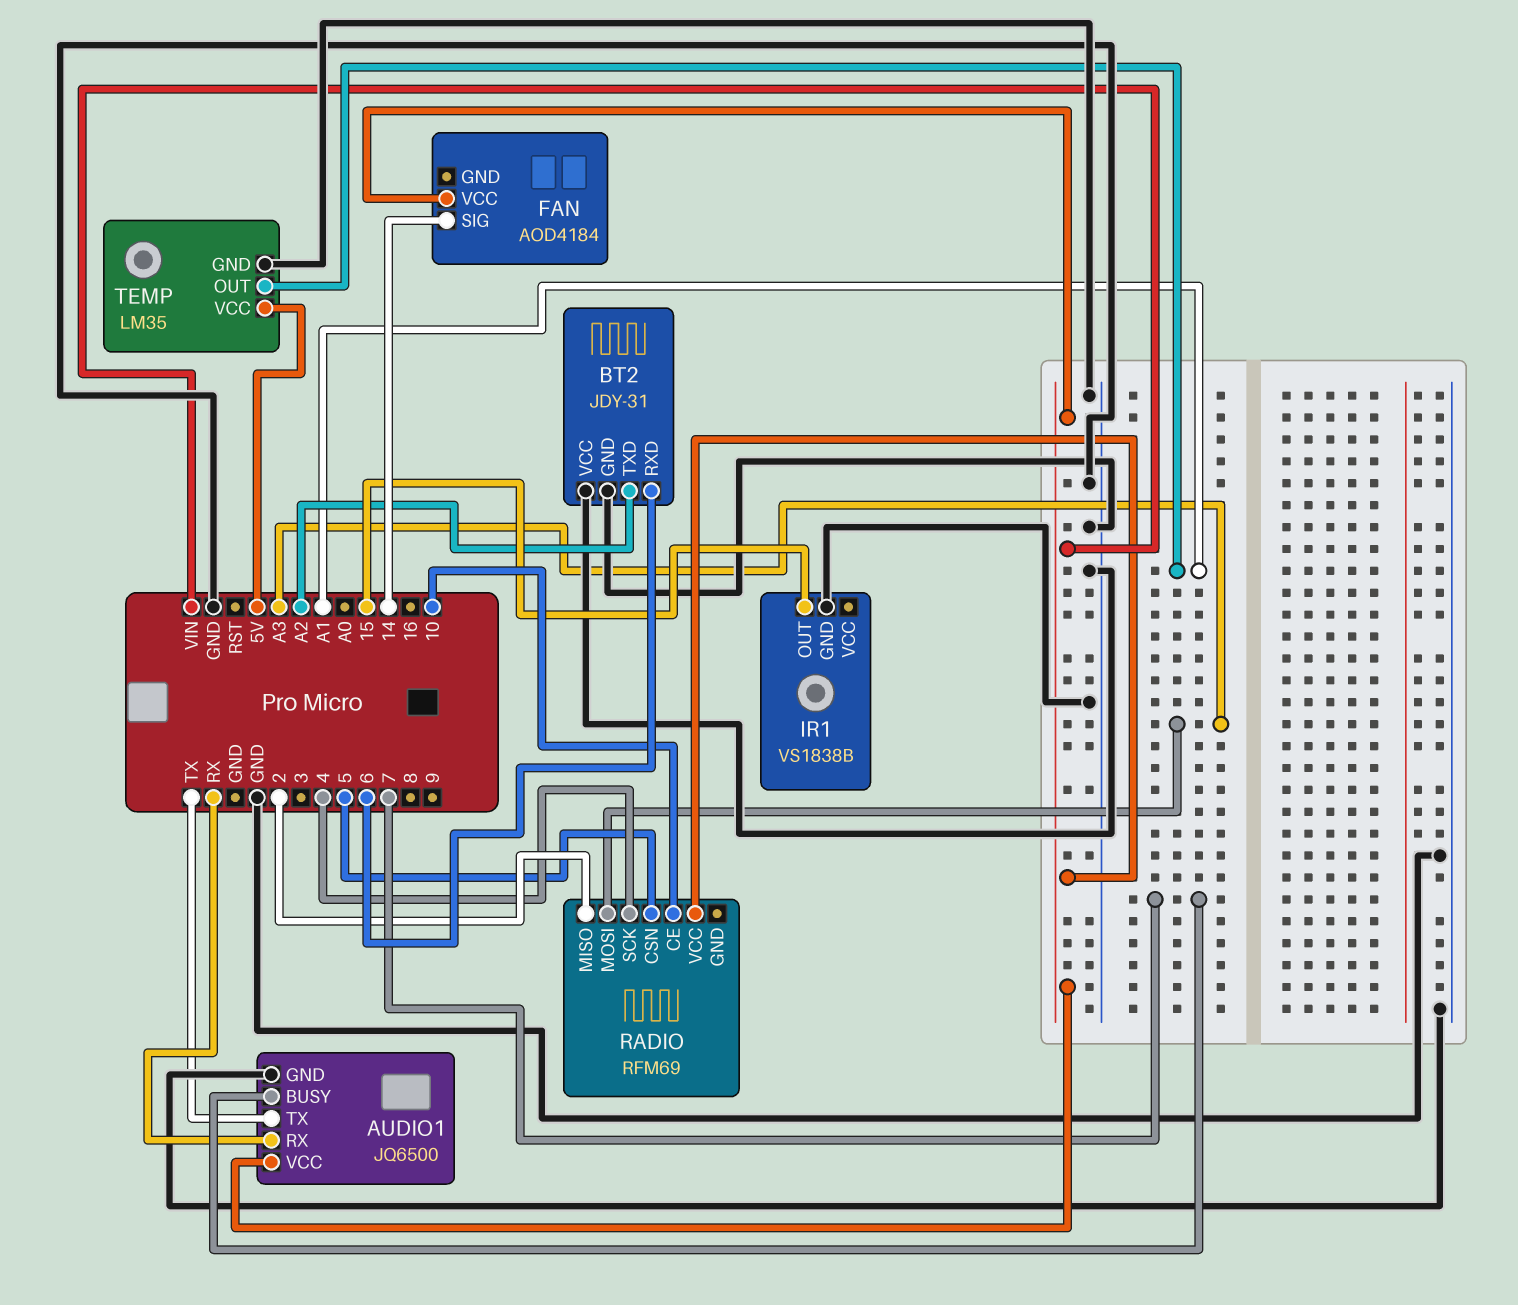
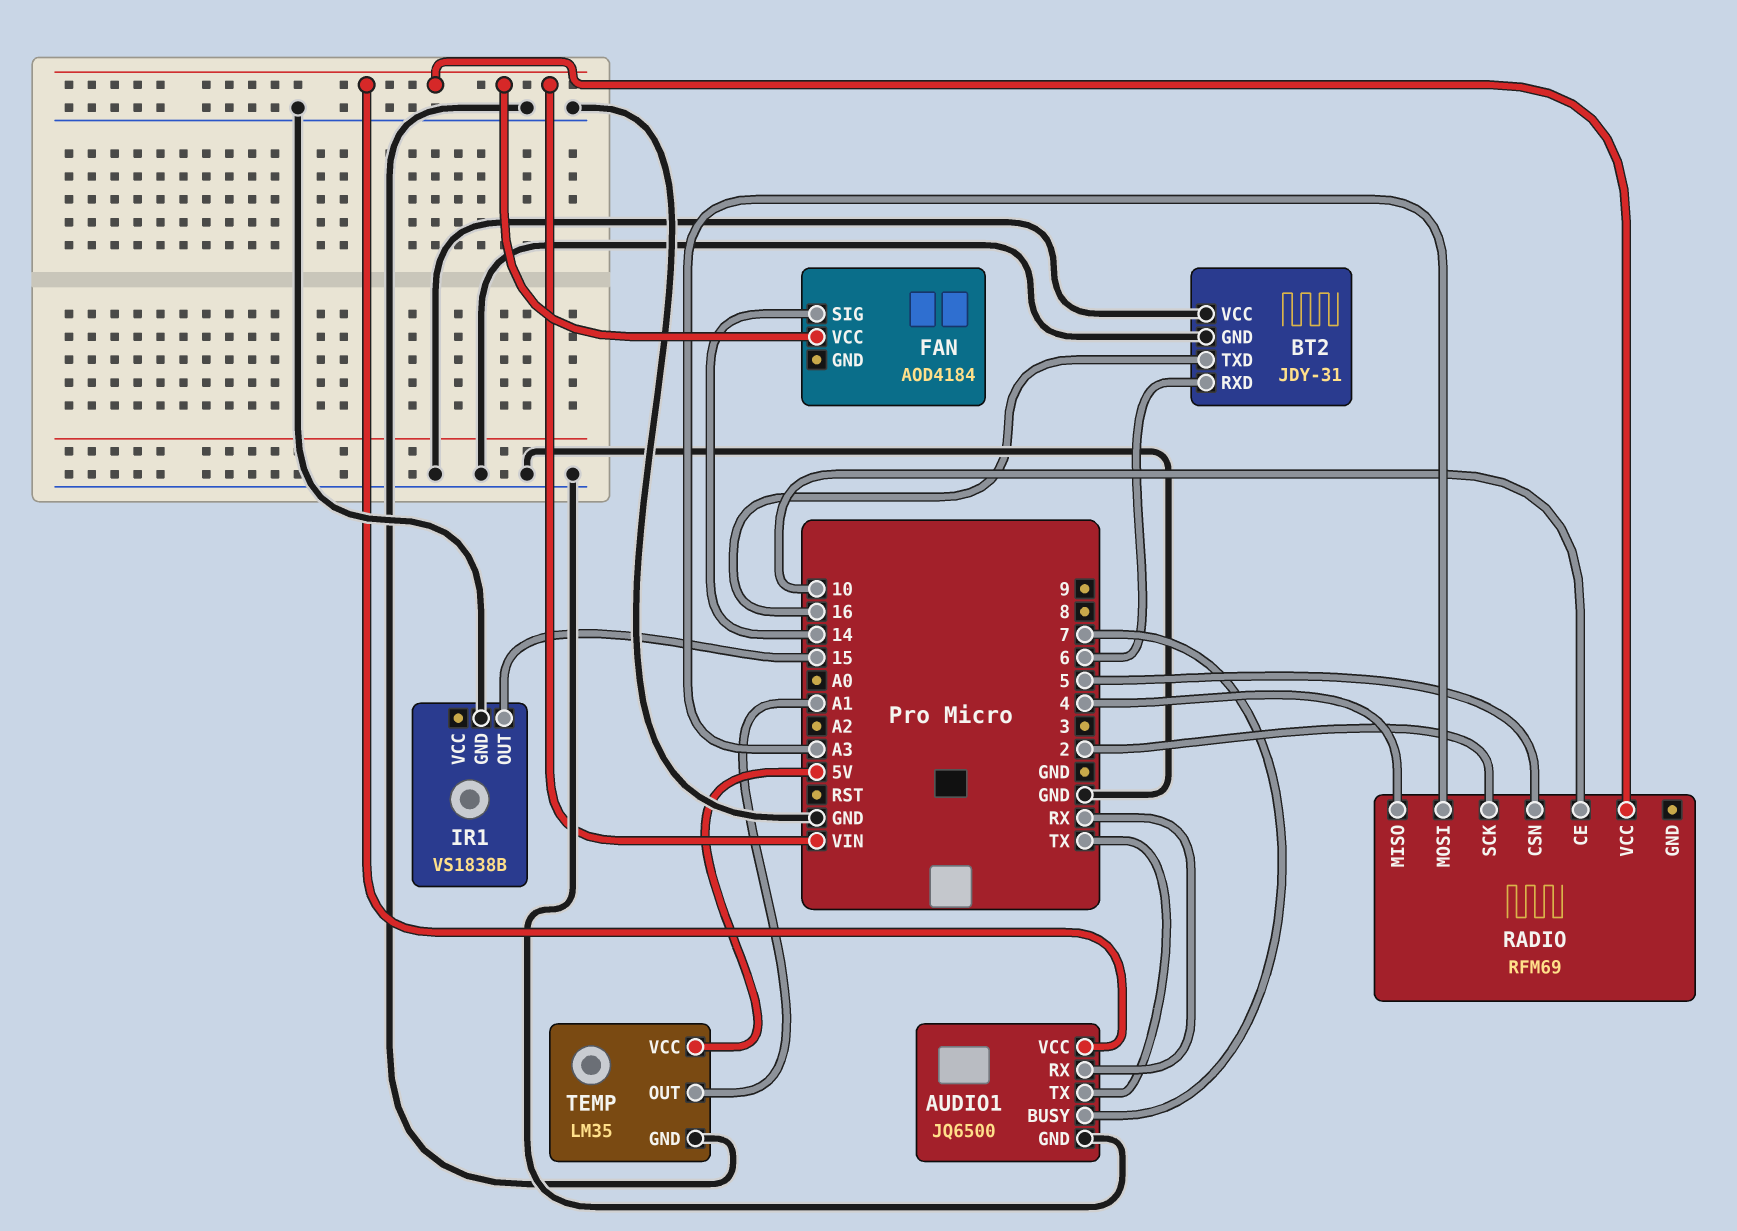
BT2 pin TXD: A2 -> 16
RADIO pin MISO: 2 -> 4
RADIO pin SCK: 4 -> 2

